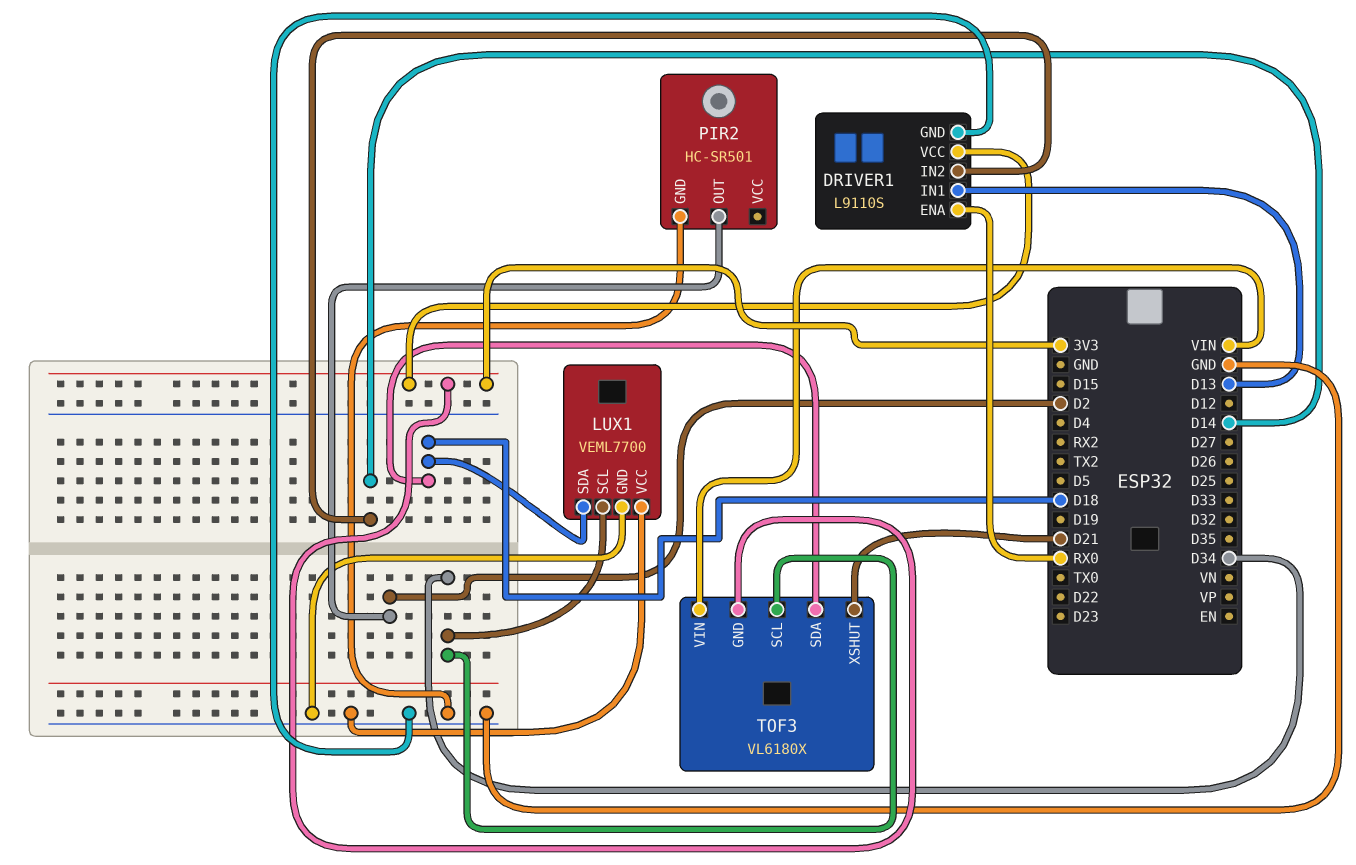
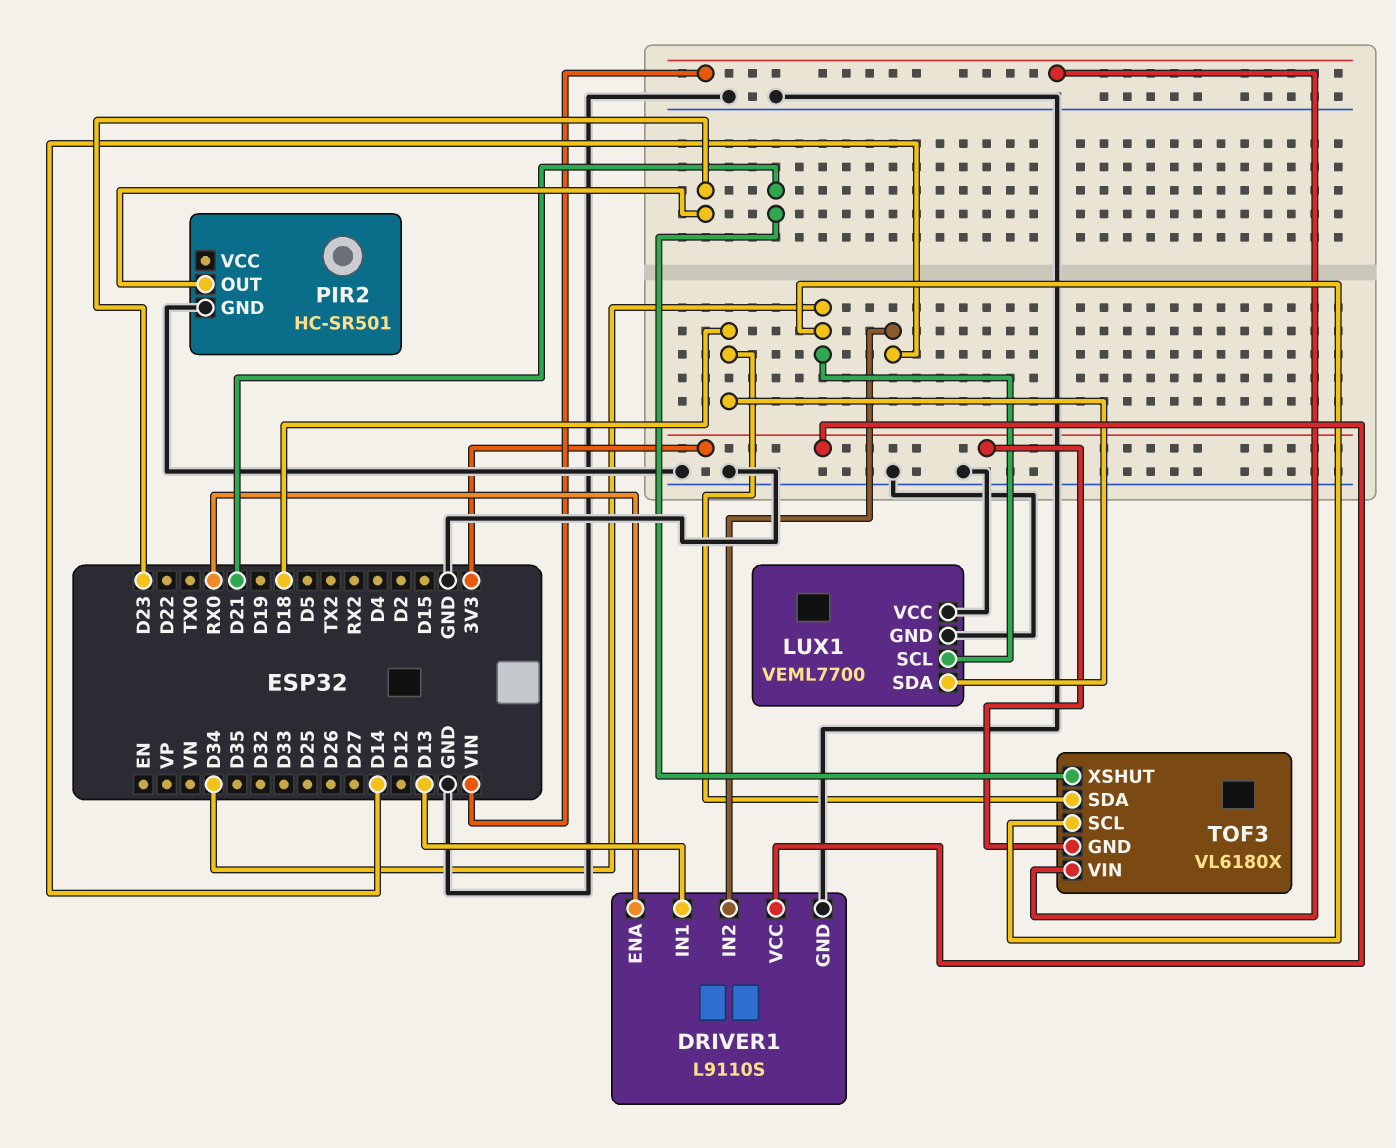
PIR2 pin OUT: D2 -> D23

